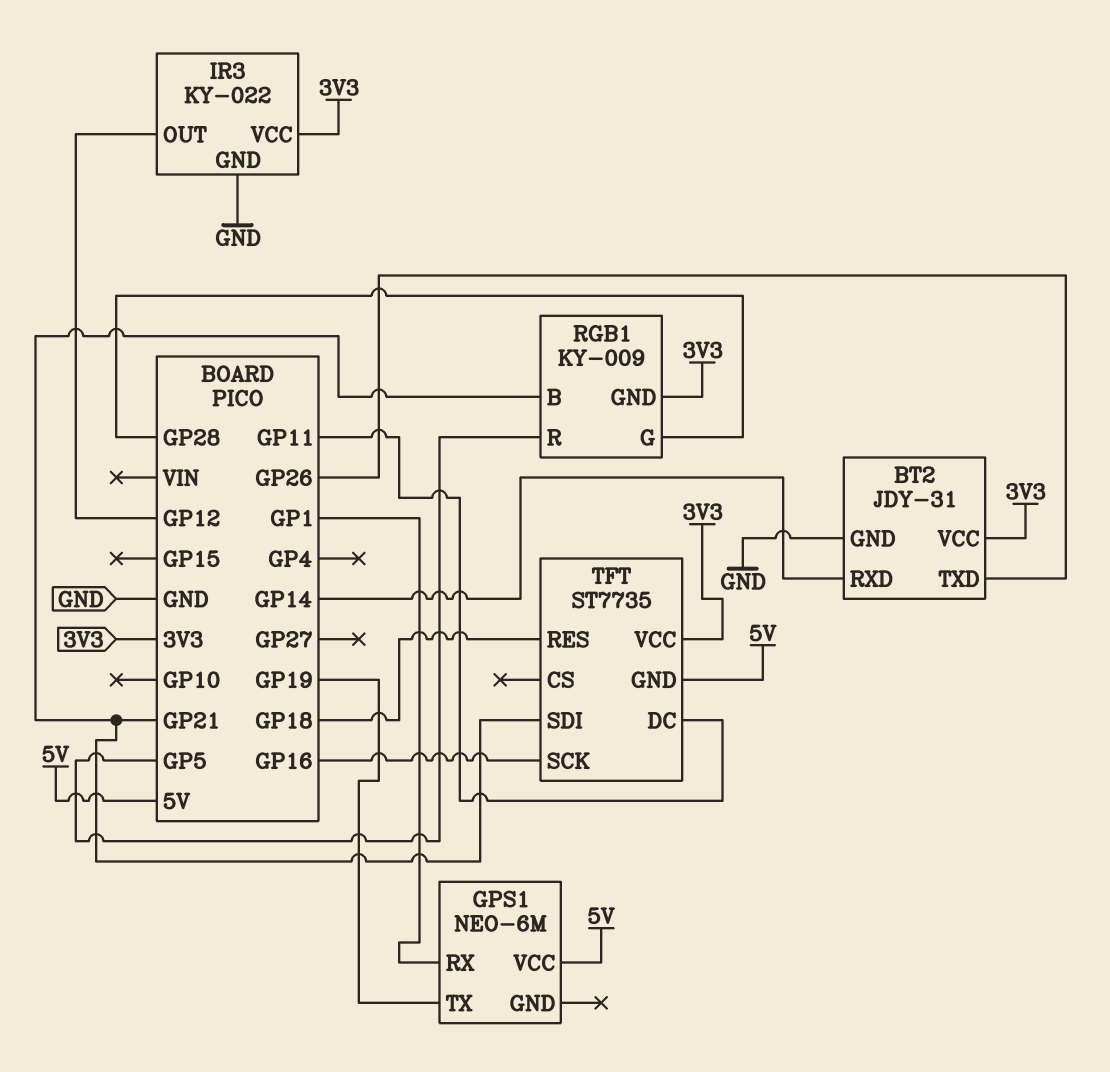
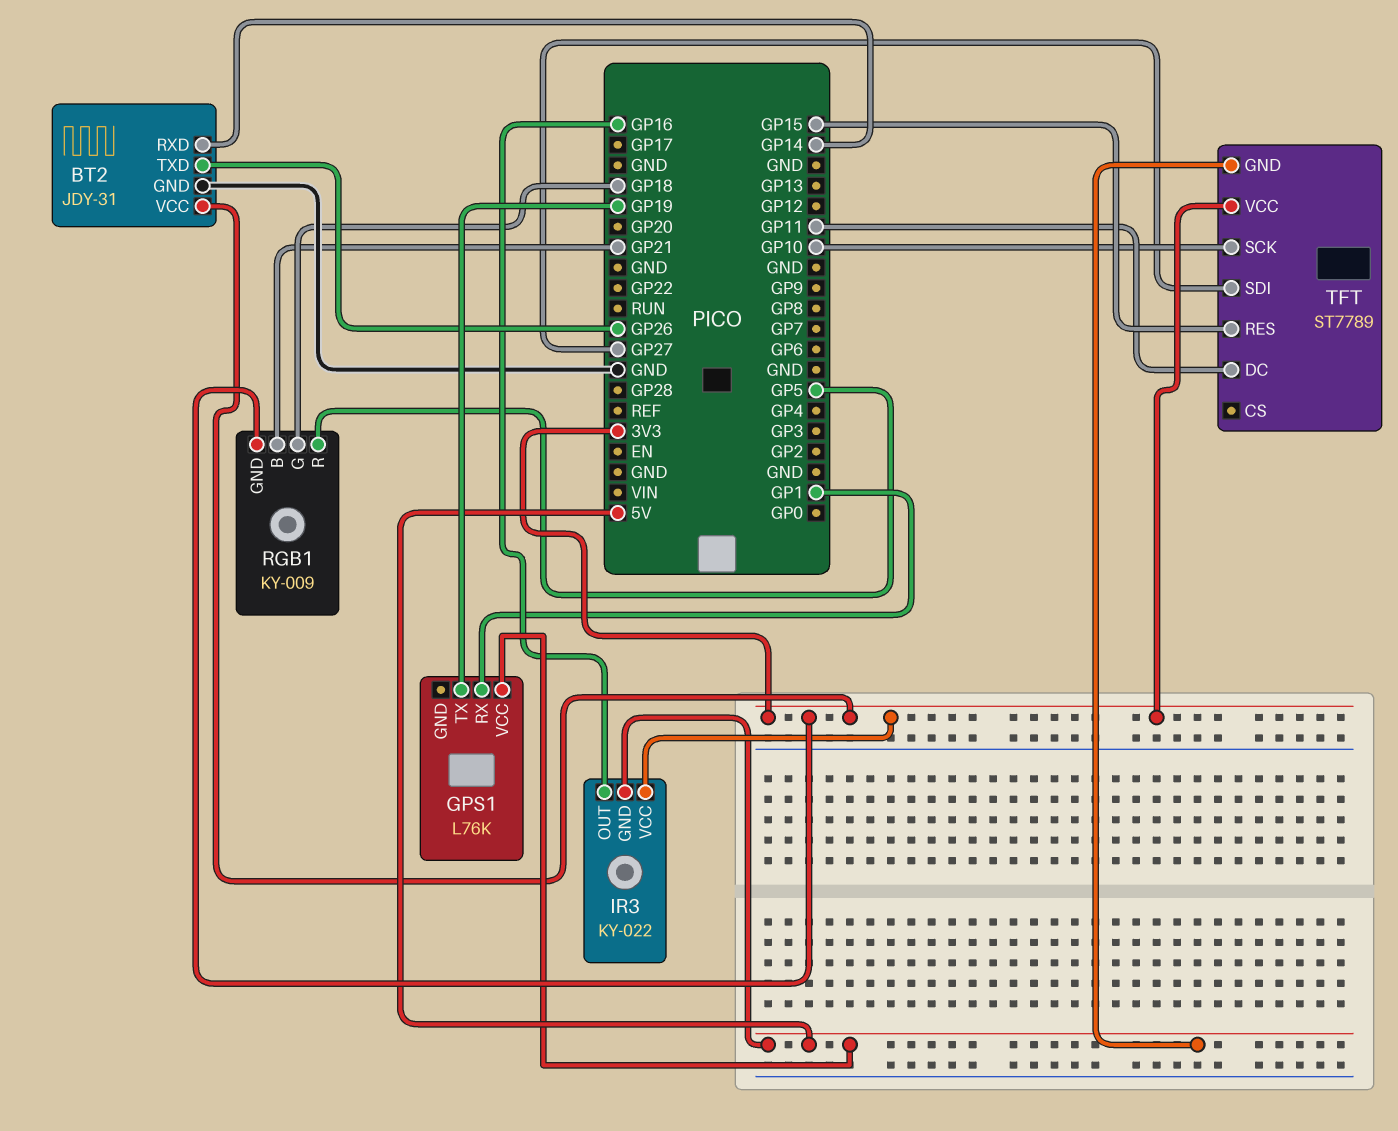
GPS1: NEO-6M -> L76K
IR3 pin GND: GND -> 5V
IR3 pin OUT: GP12 -> GP16
RGB1 pin G: GP28 -> GP18
TFT: ST7735 -> ST7789
TFT pin RES: GP18 -> GP15
TFT pin SCK: GP16 -> GP10
TFT pin SDI: GP21 -> GP27

